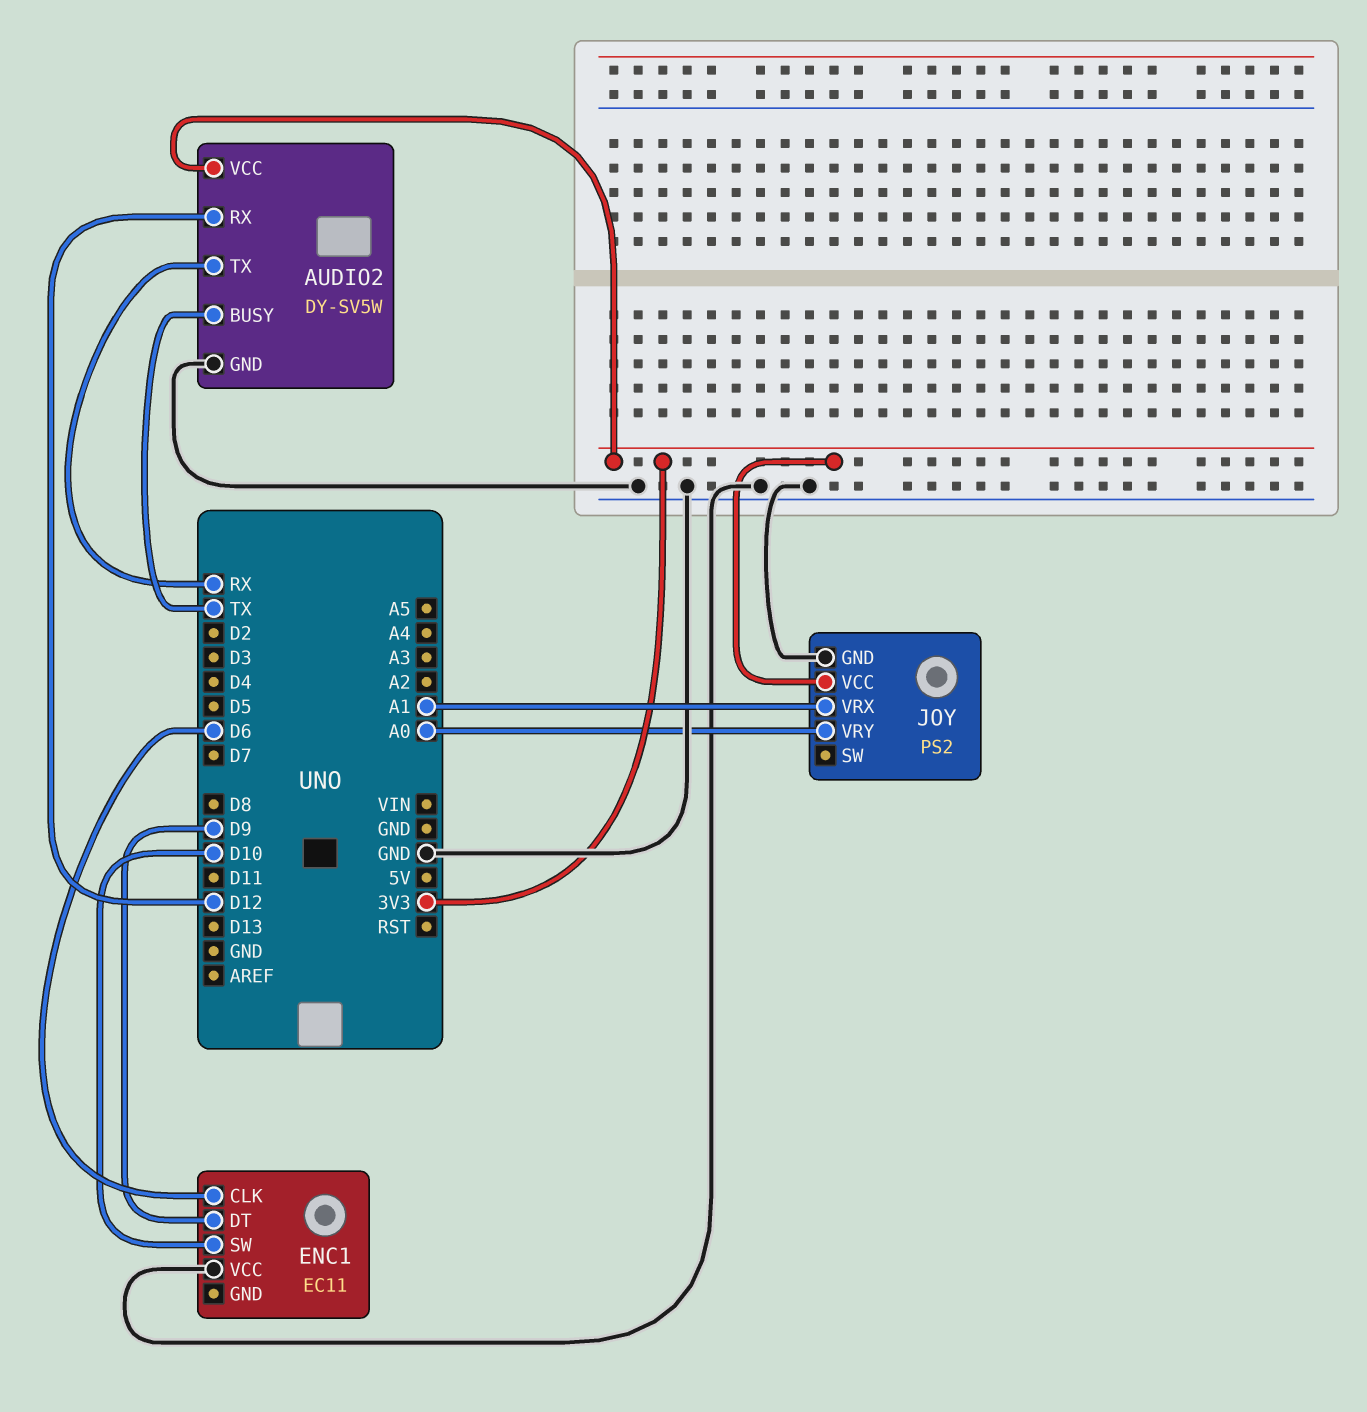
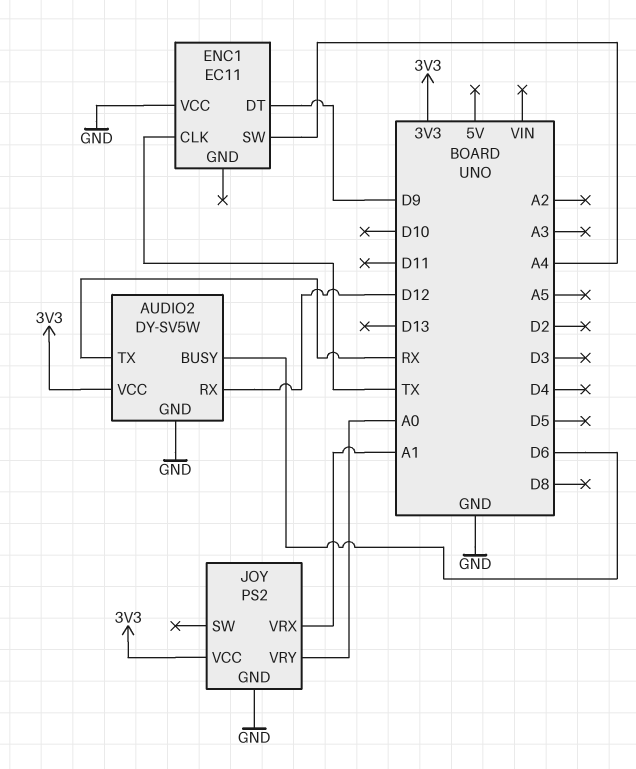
AUDIO2 pin BUSY: TX -> D6
ENC1 pin CLK: D6 -> TX
ENC1 pin SW: D10 -> A4

